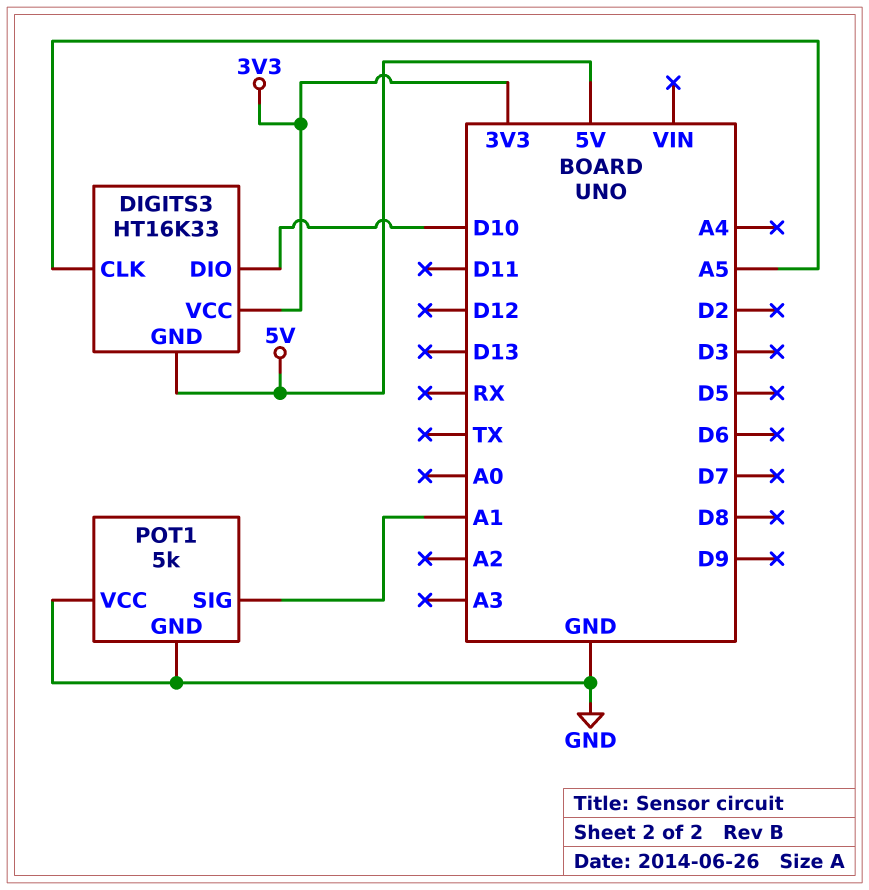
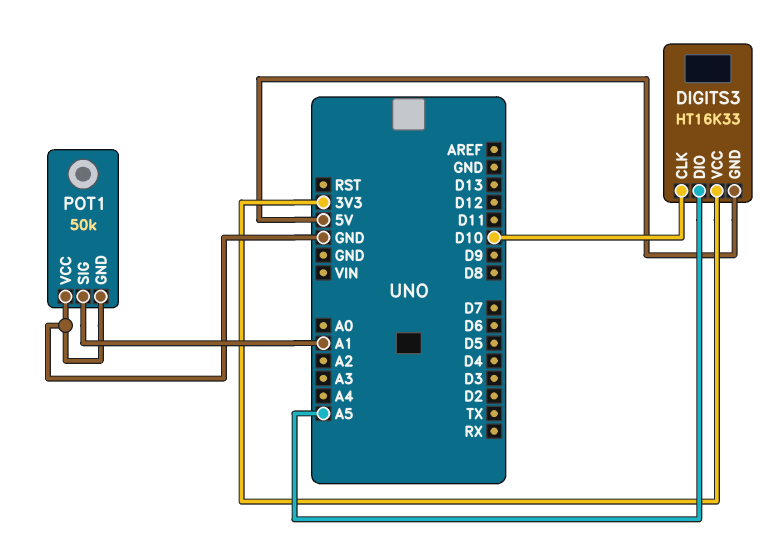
DIGITS3 pin CLK: A5 -> D10
DIGITS3 pin DIO: D10 -> A5
POT1: 5k -> 50k

